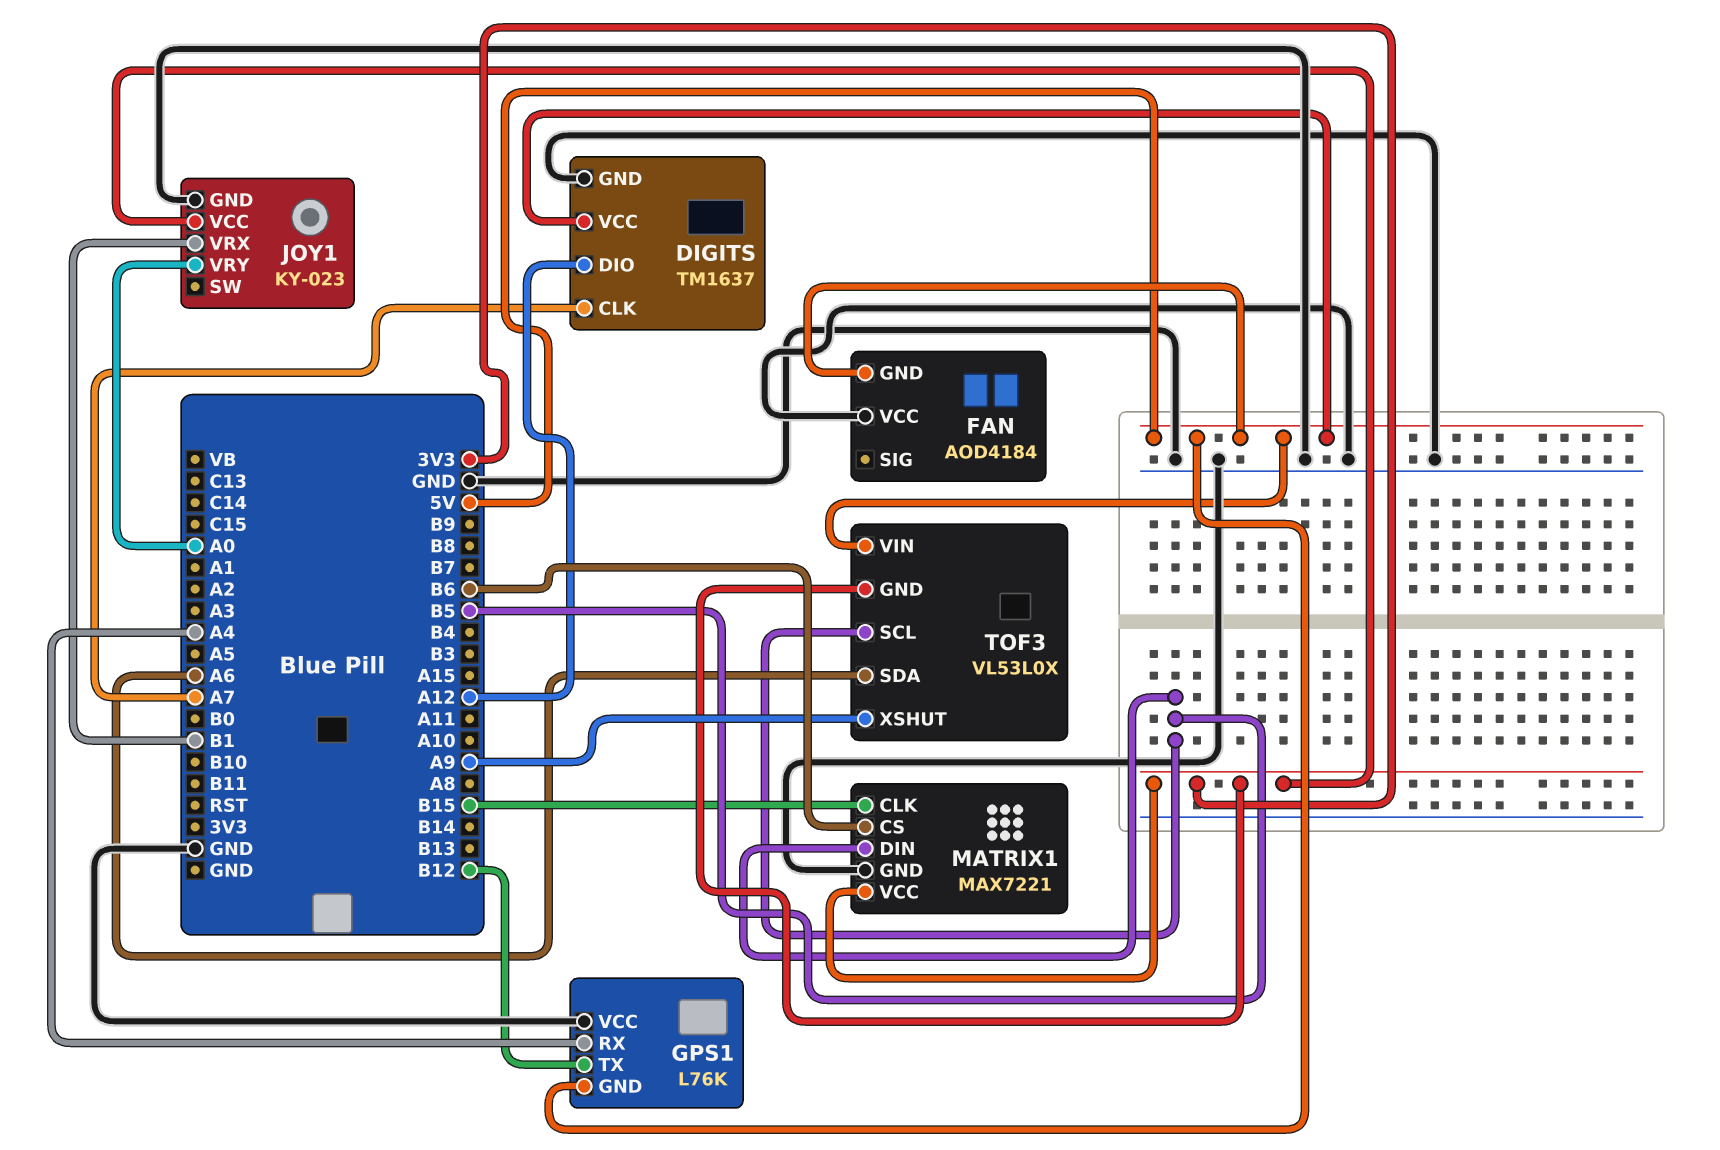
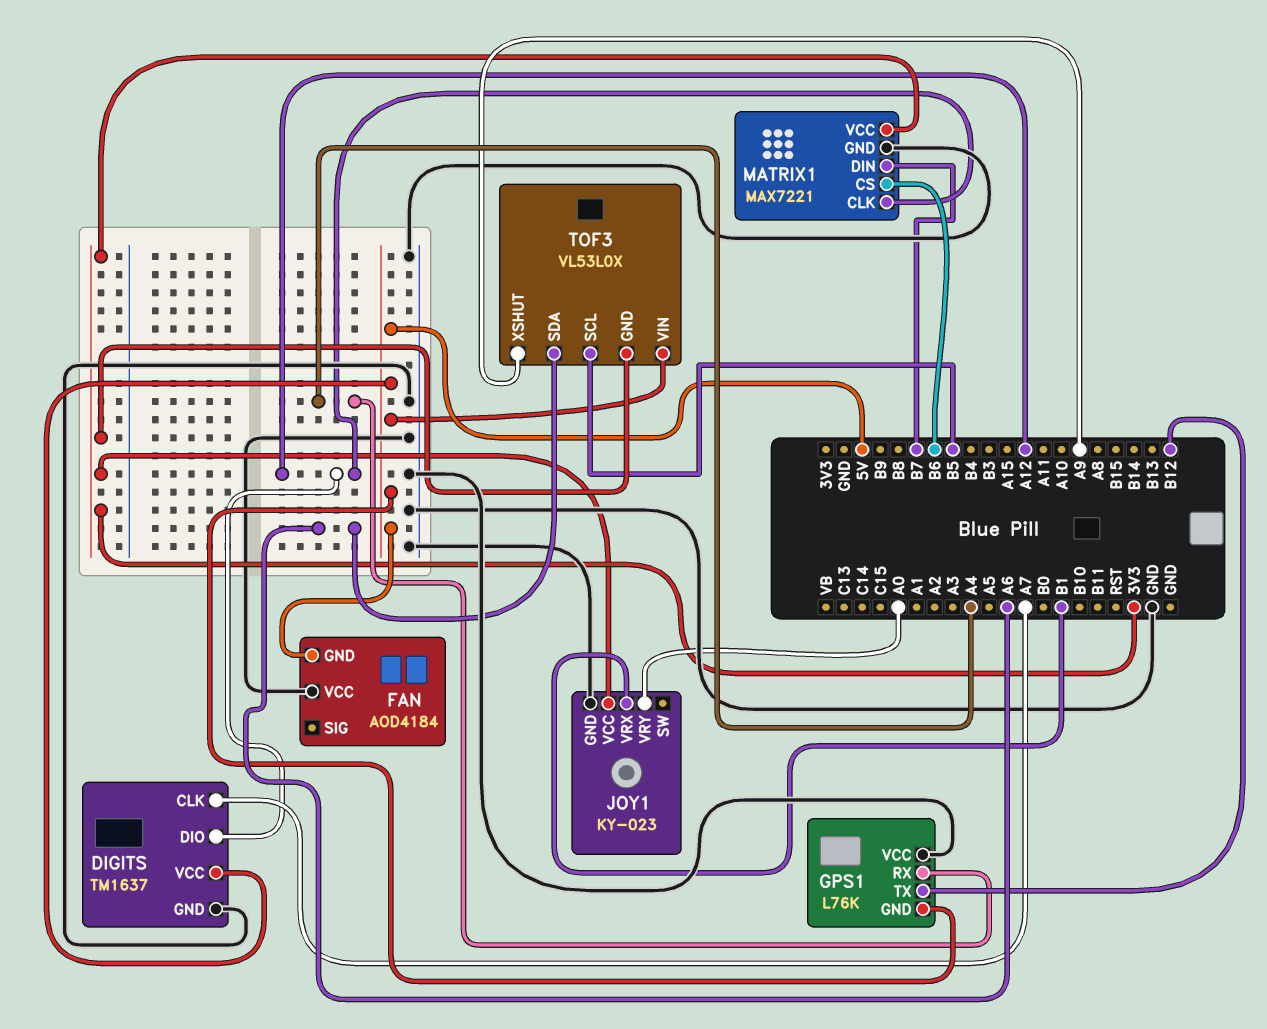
MATRIX1 pin CLK: B15 -> A12
MATRIX1 pin DIN: B5 -> B7

